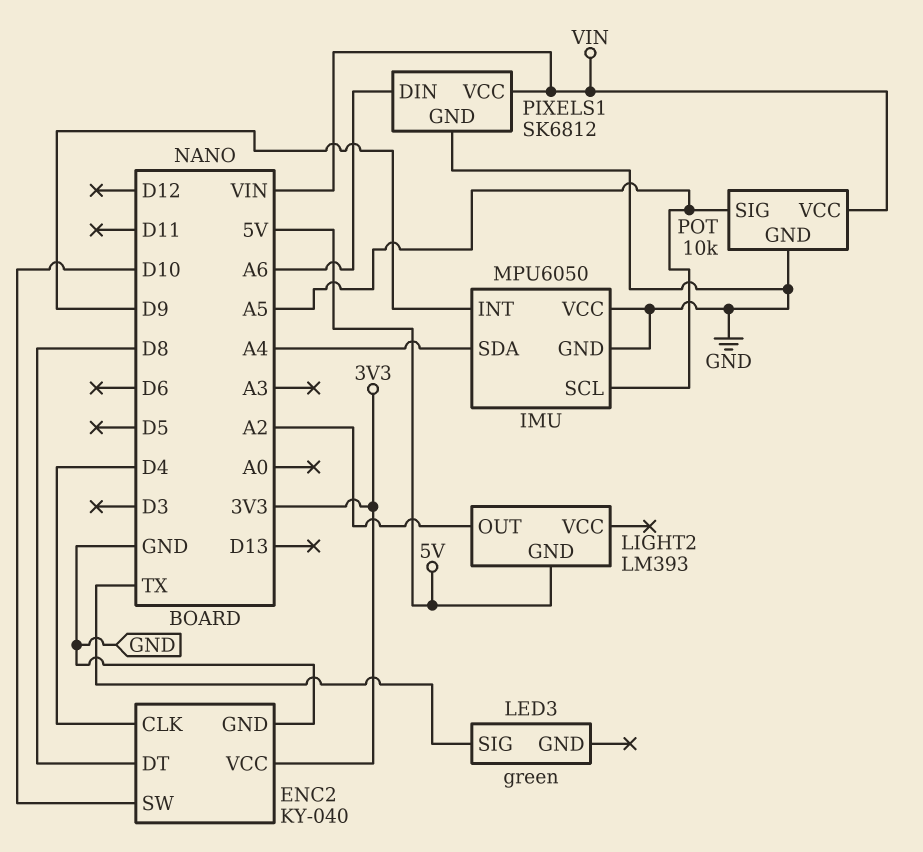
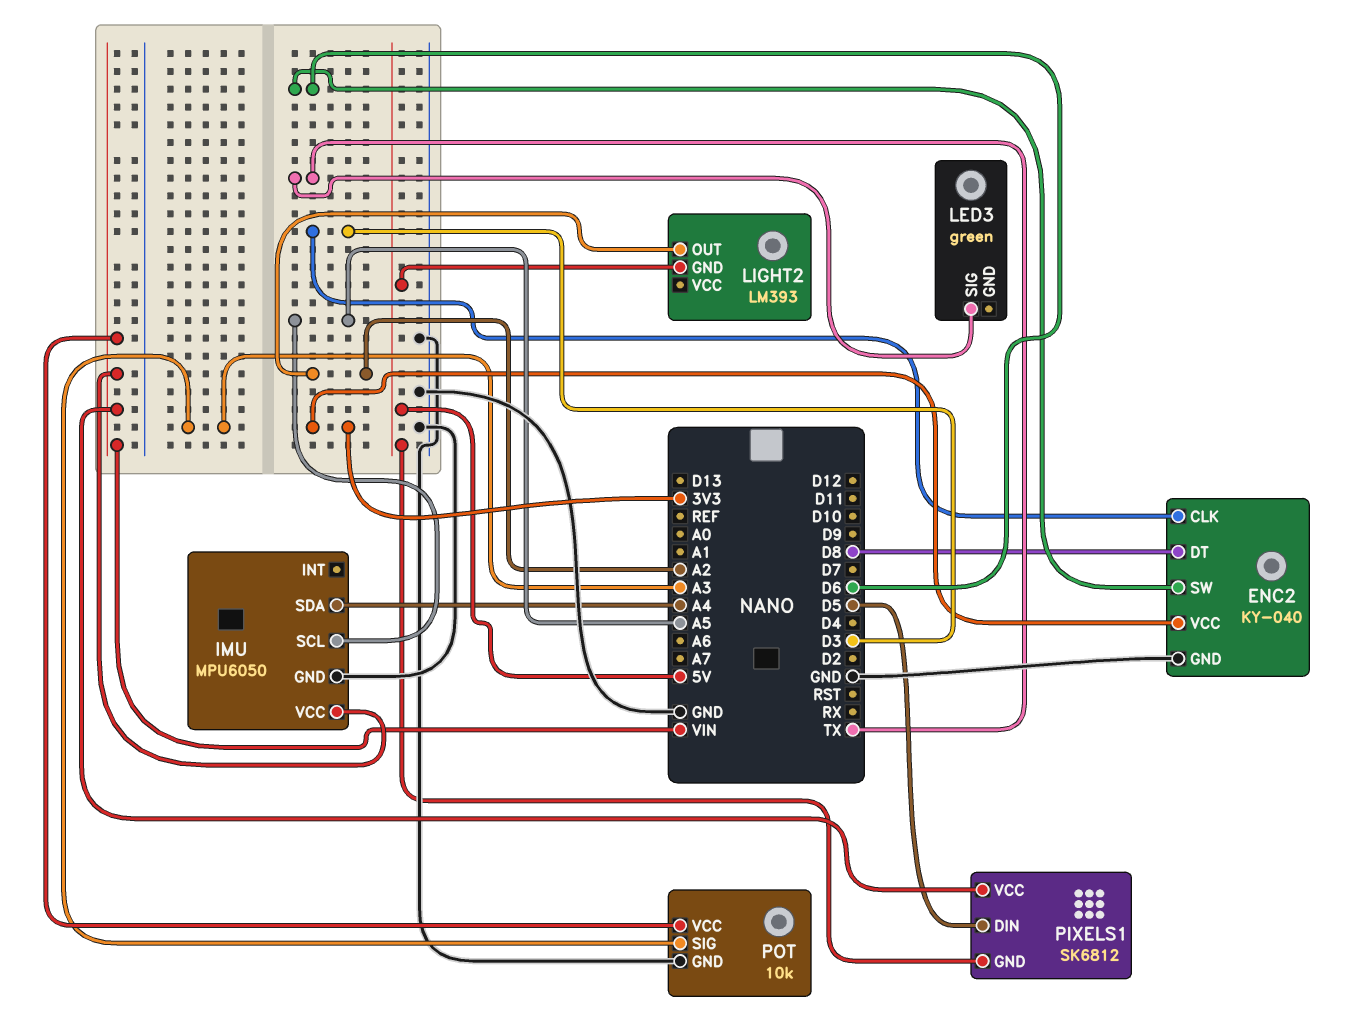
ENC2 pin CLK: D4 -> D3
ENC2 pin SW: D10 -> D6
IMU pin INT: D9 -> none
IMU pin VCC: GND -> VIN
PIXELS1 pin DIN: A6 -> D5
PIXELS1 pin GND: GND -> 5V
POT pin SIG: A5 -> A3

